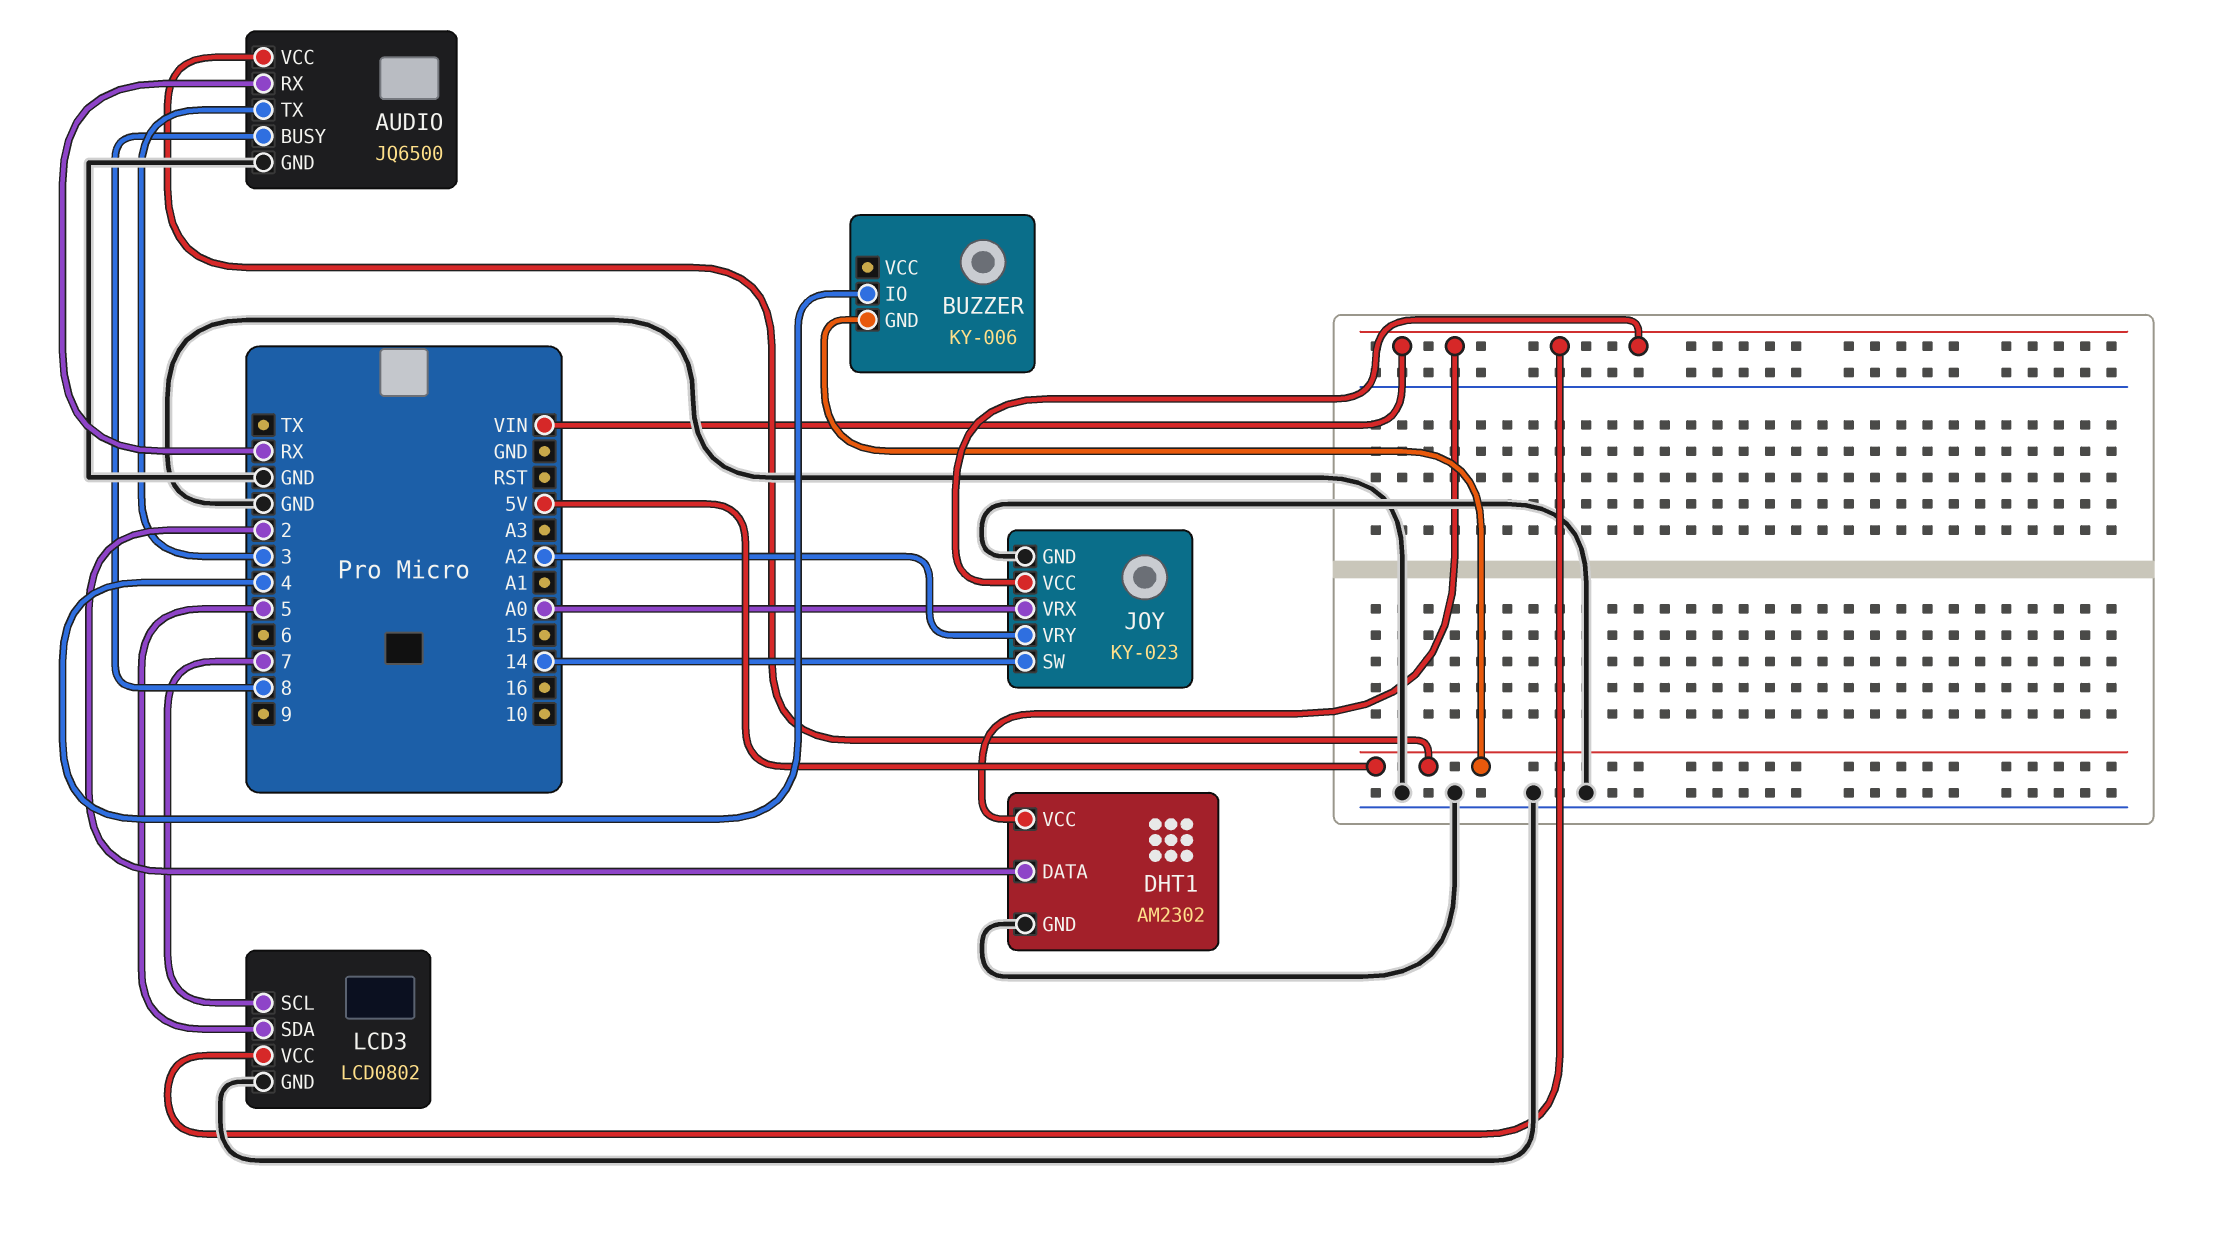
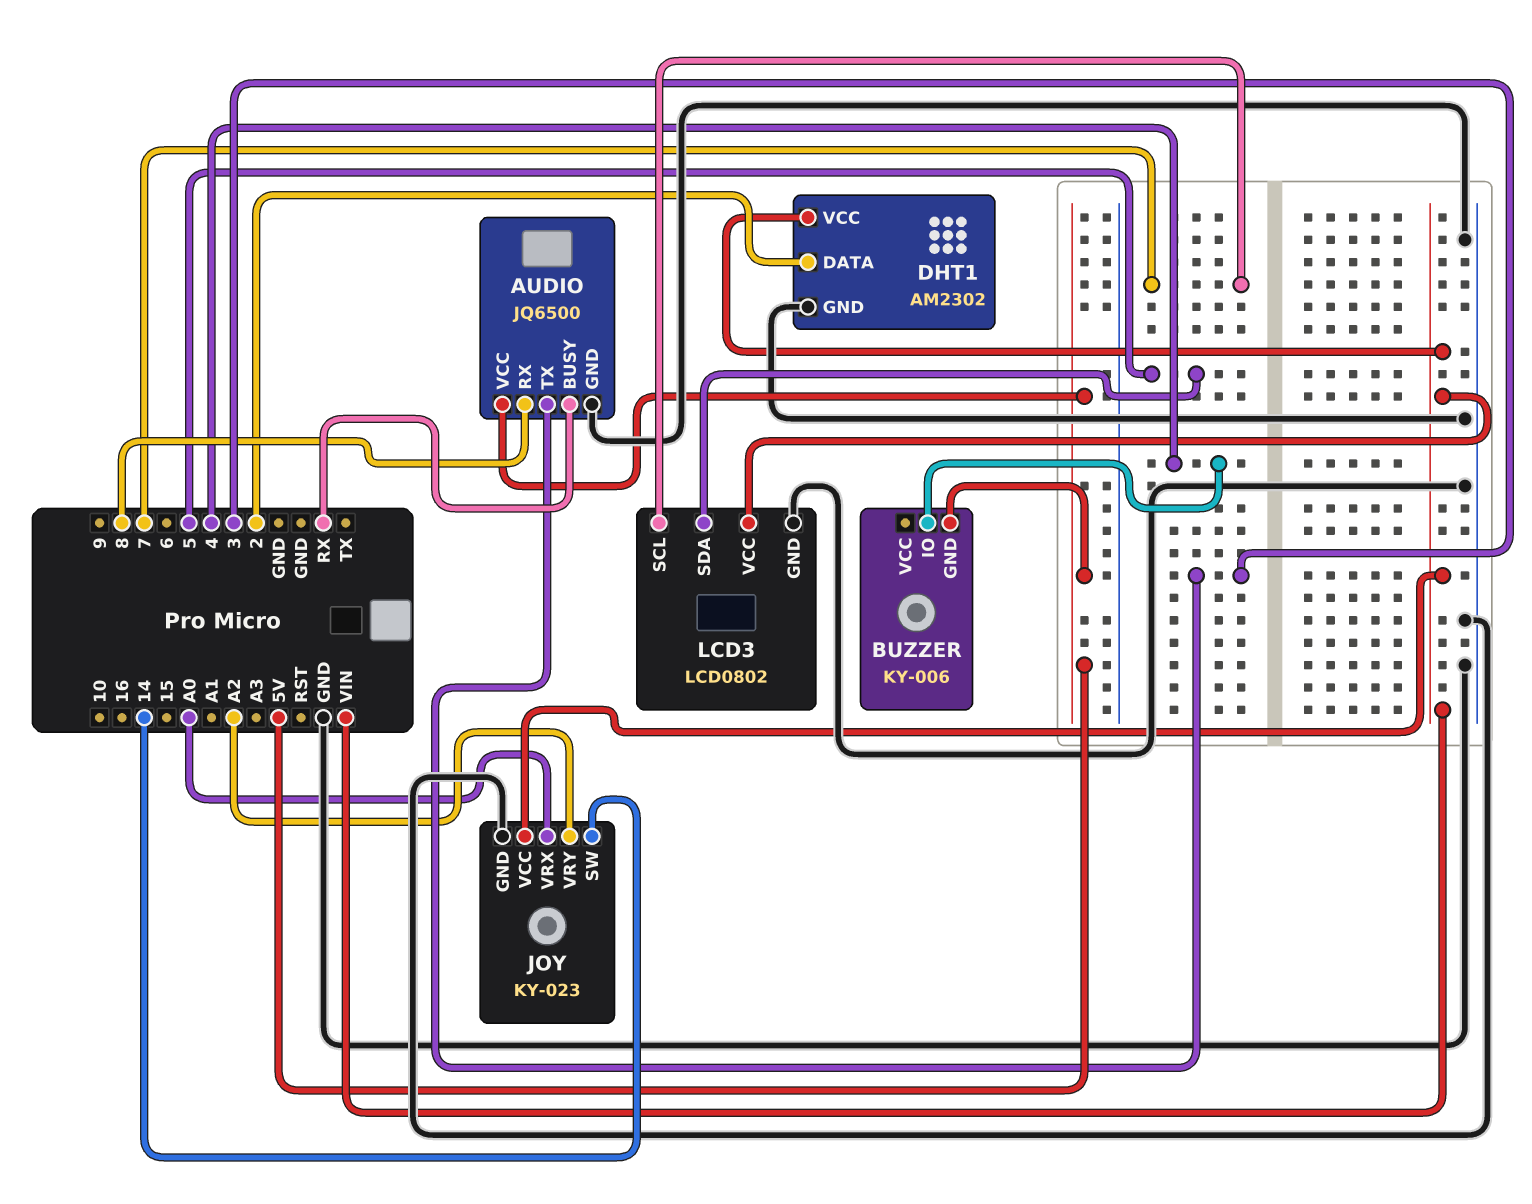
AUDIO pin BUSY: 8 -> RX
AUDIO pin RX: RX -> 8

